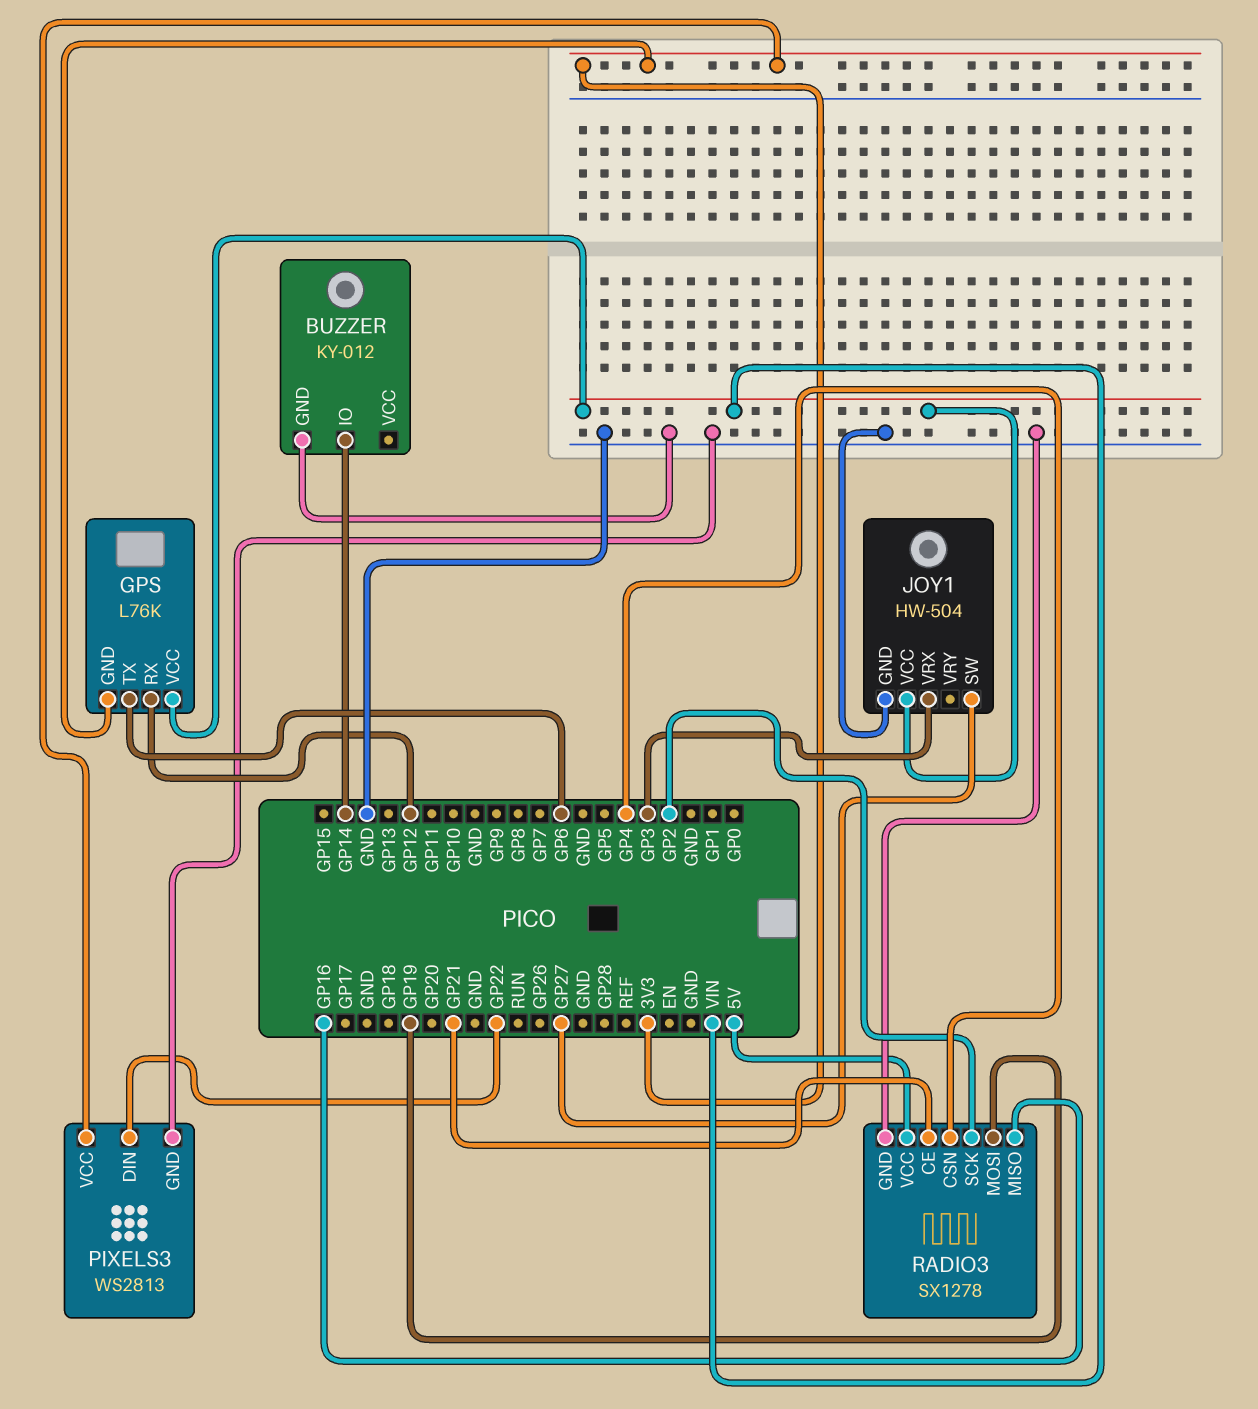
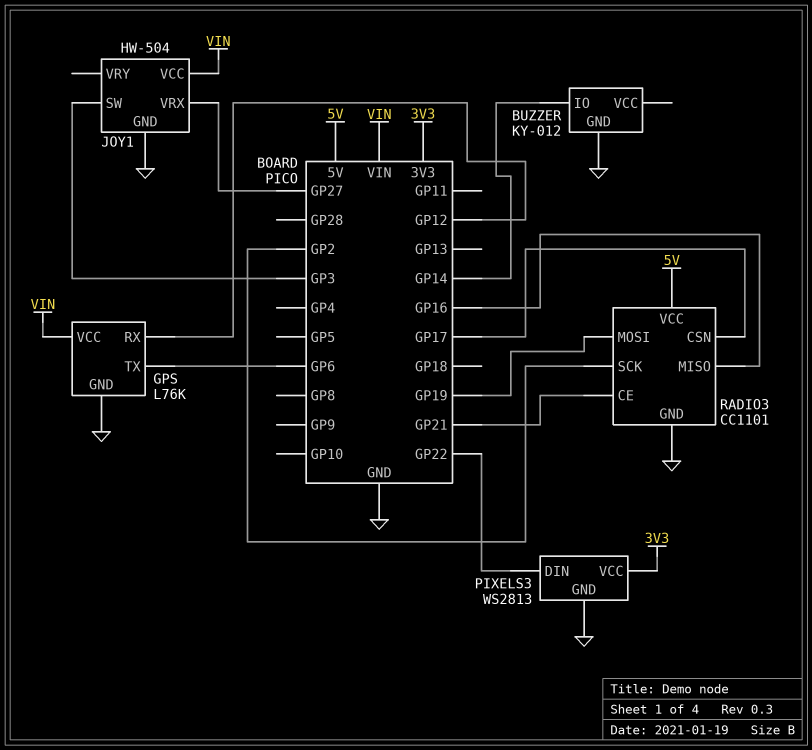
GPS pin GND: 3V3 -> GND
JOY1 pin SW: GP27 -> GP3
JOY1 pin VRX: GP3 -> GP27
RADIO3: SX1278 -> CC1101
RADIO3 pin CSN: GP4 -> GP17

